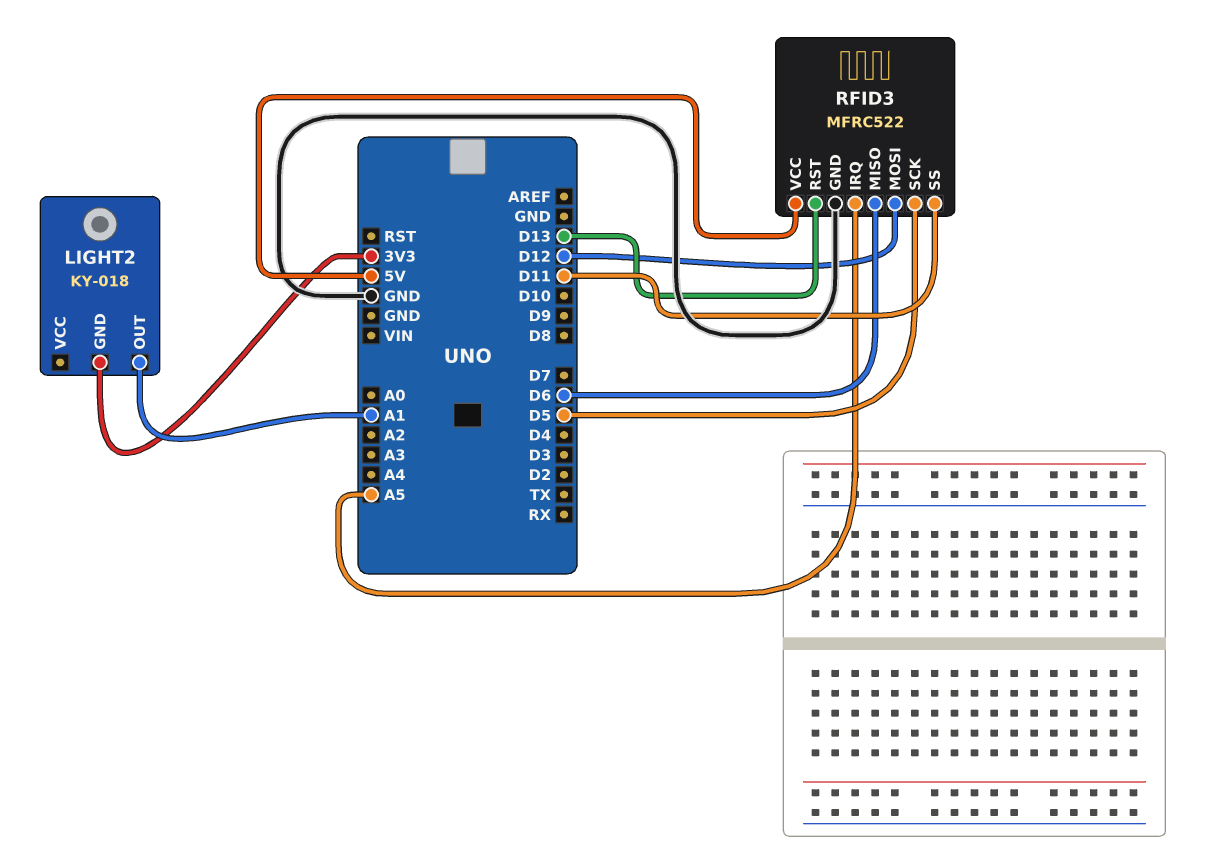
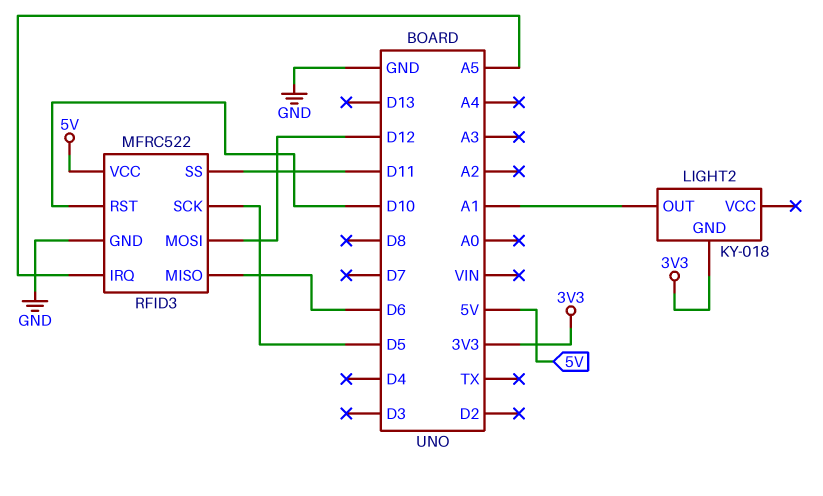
RFID3 pin RST: D13 -> D10

